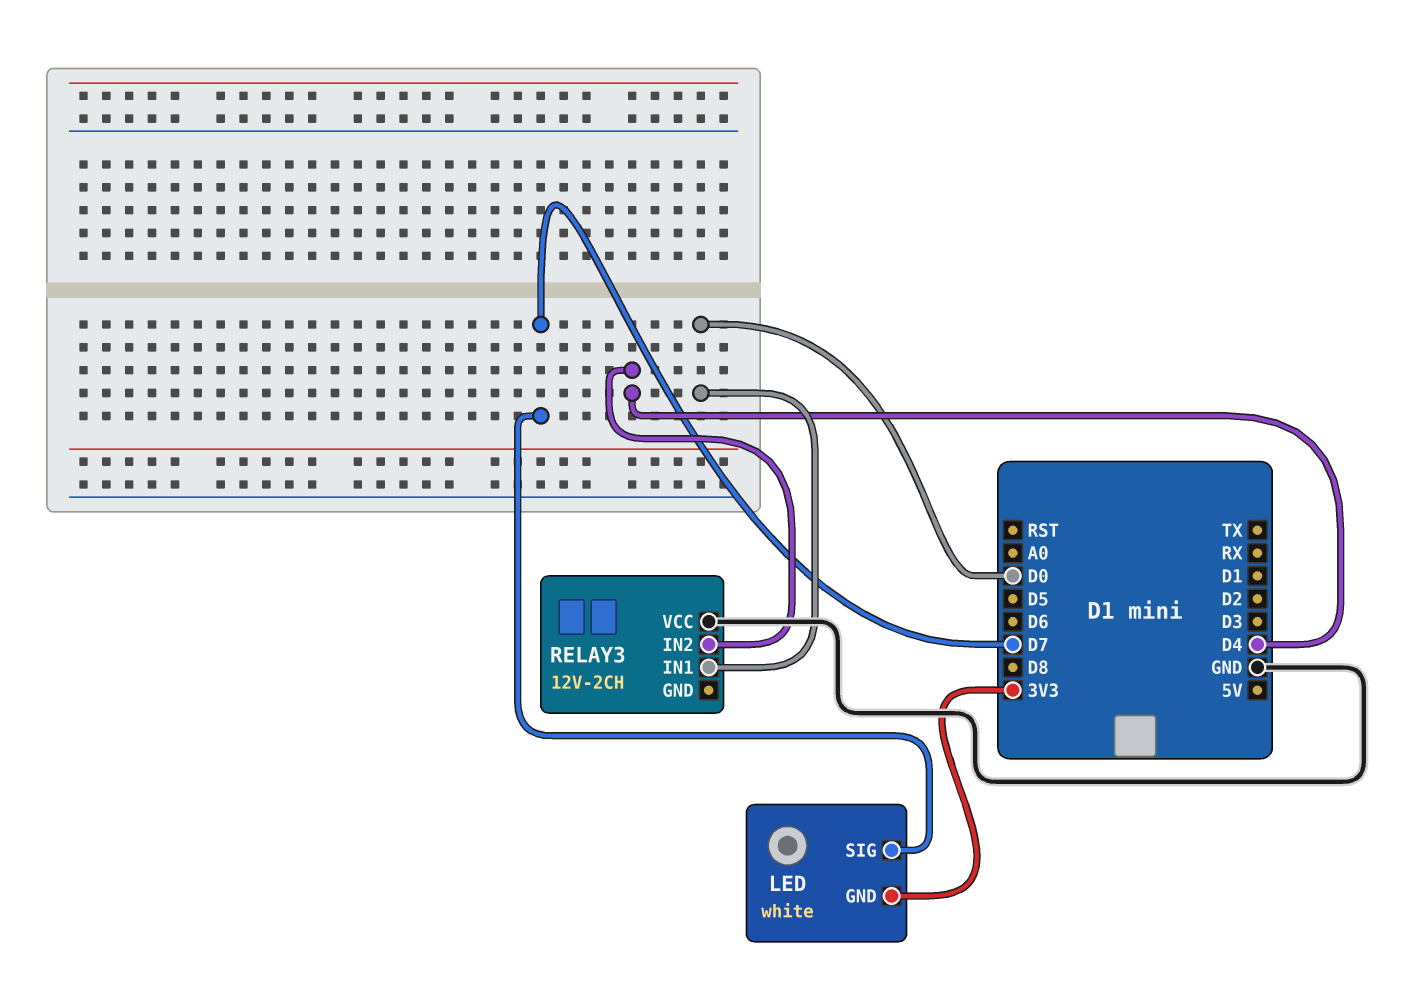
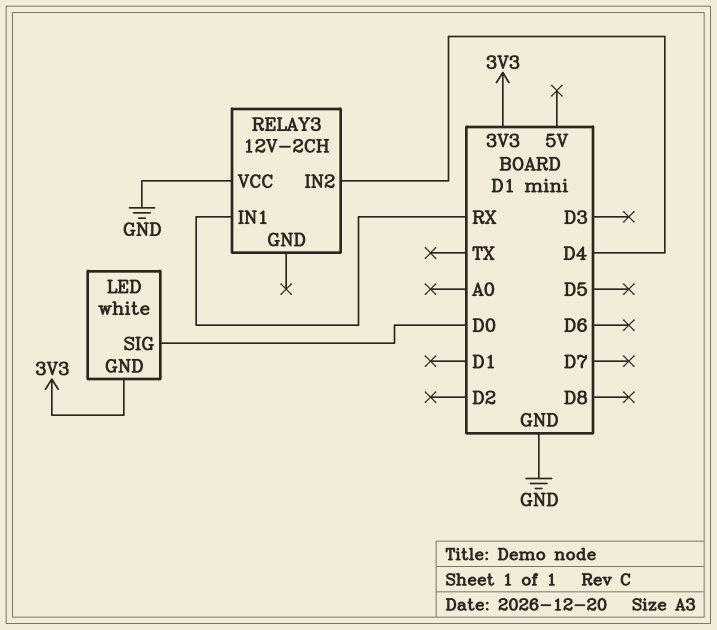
LED pin SIG: D7 -> D0
RELAY3 pin IN1: D0 -> RX

